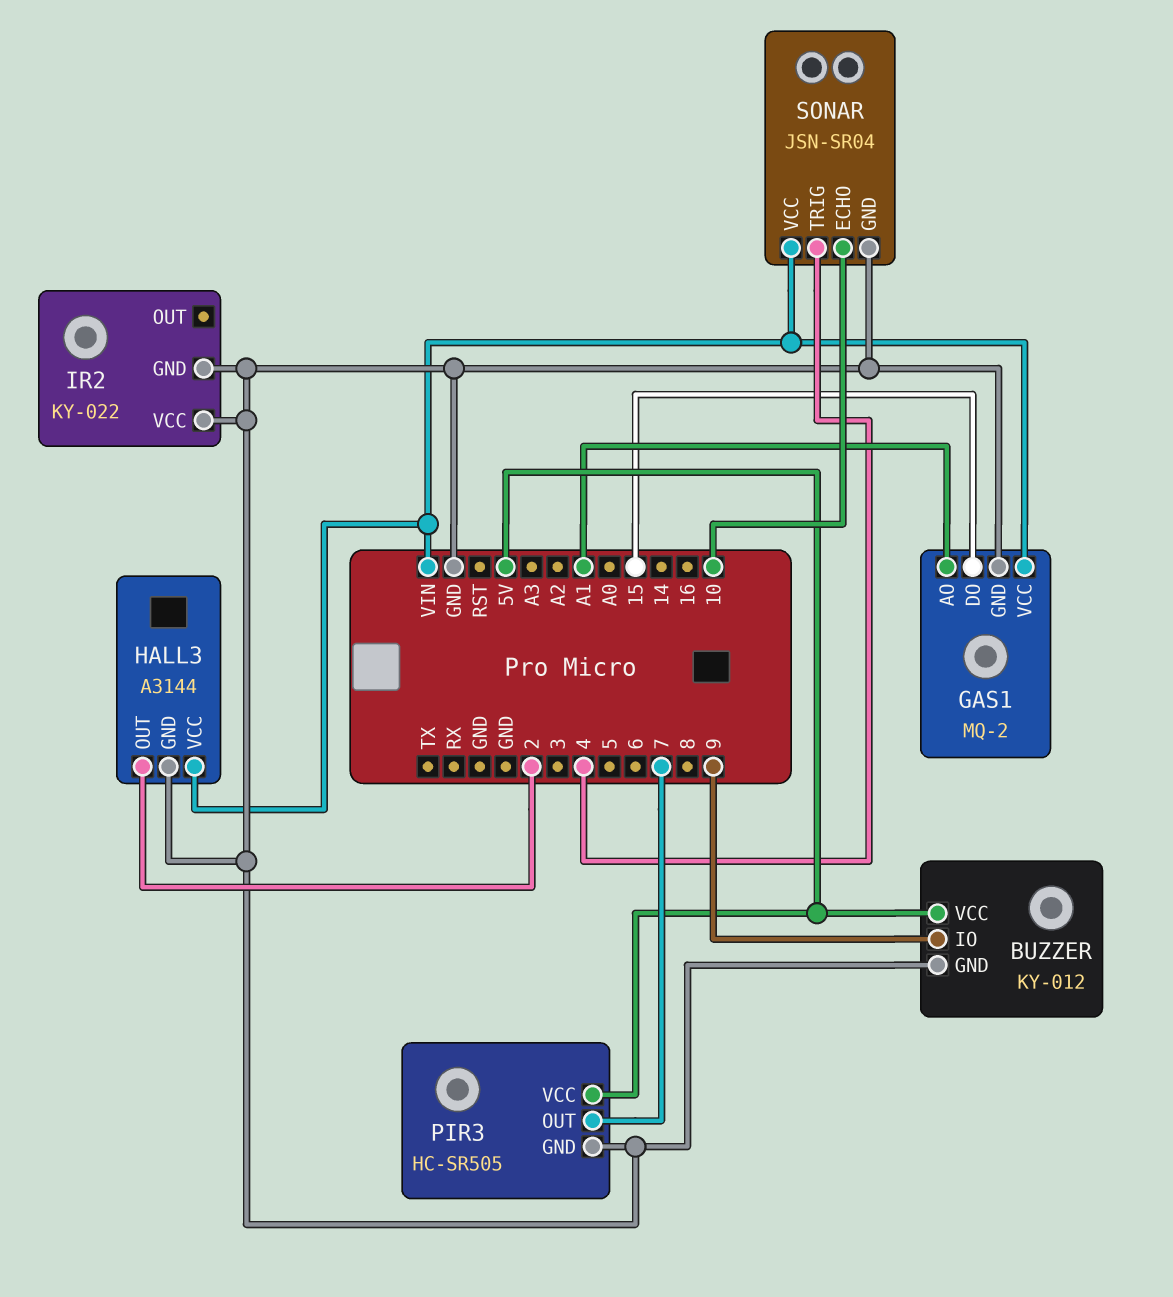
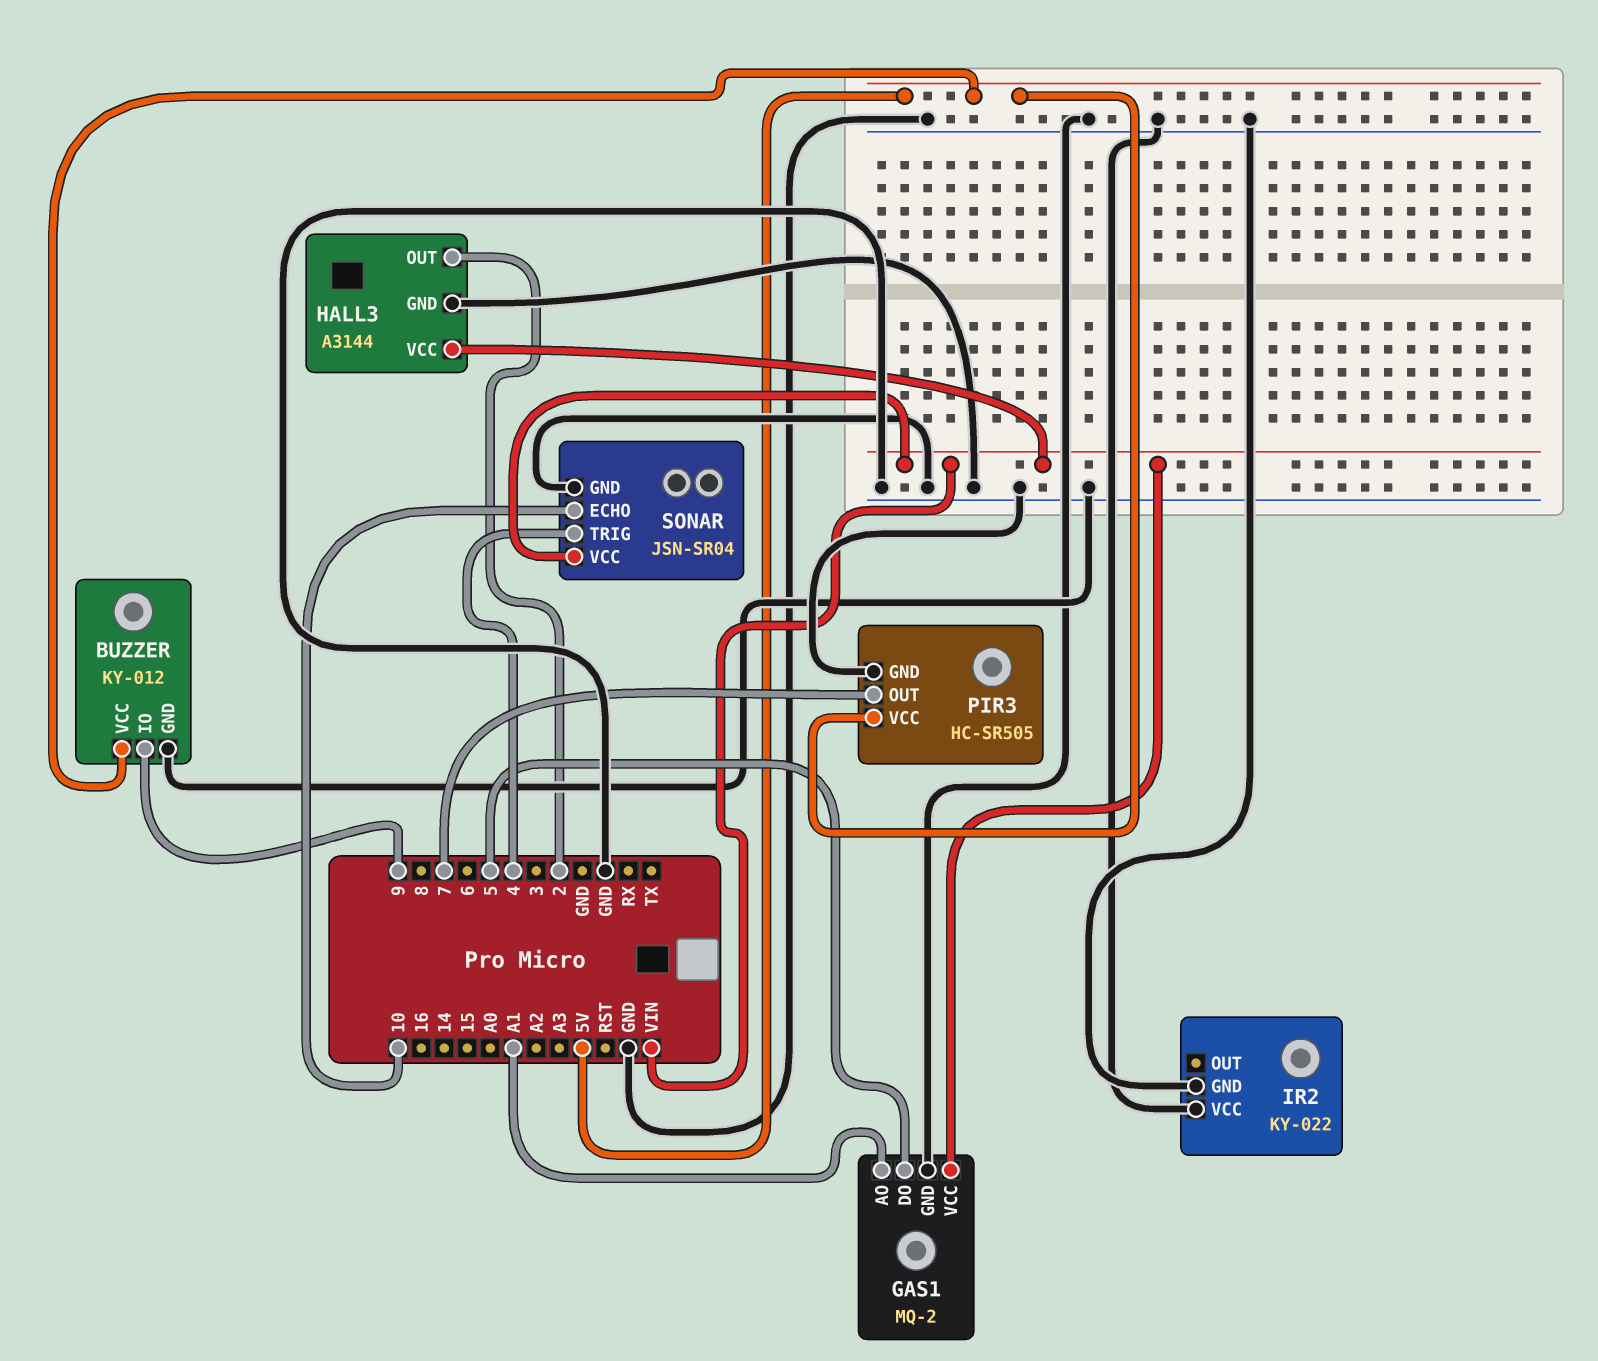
GAS1 pin DO: 15 -> 5

